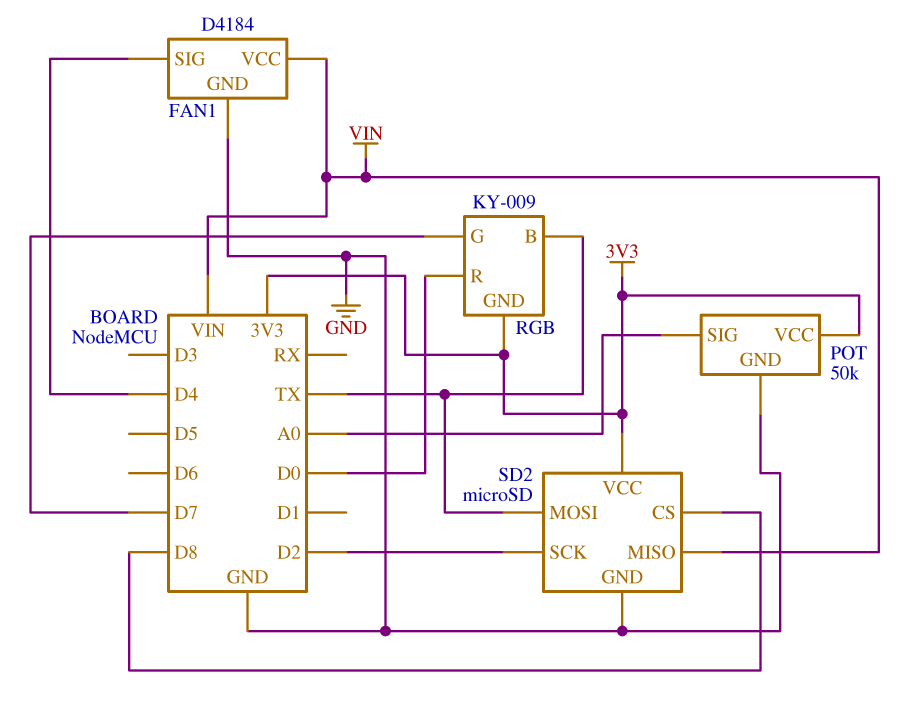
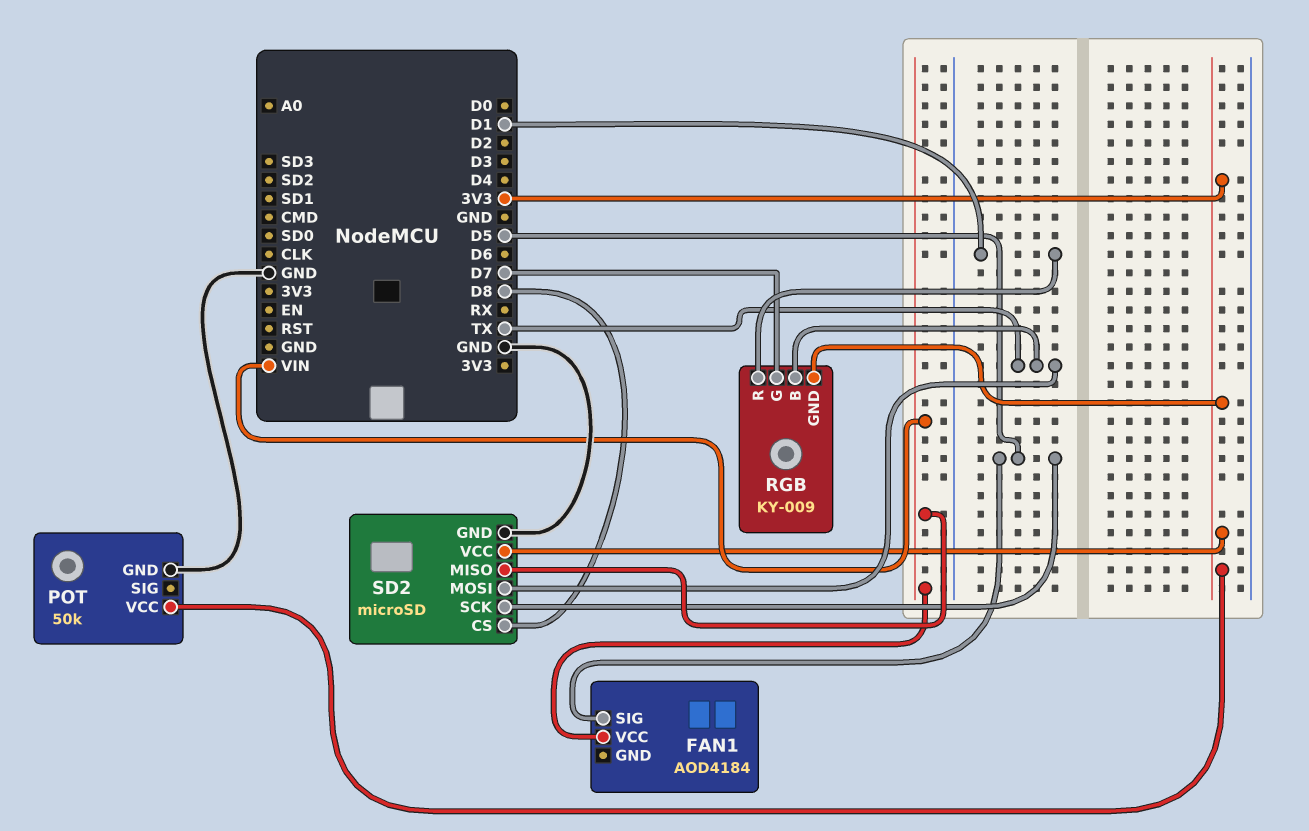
FAN1: D4184 -> AOD4184
FAN1 pin GND: GND -> none
FAN1 pin SIG: D4 -> D5
POT pin SIG: A0 -> none
RGB pin R: D0 -> D1
SD2 pin SCK: D2 -> D5

